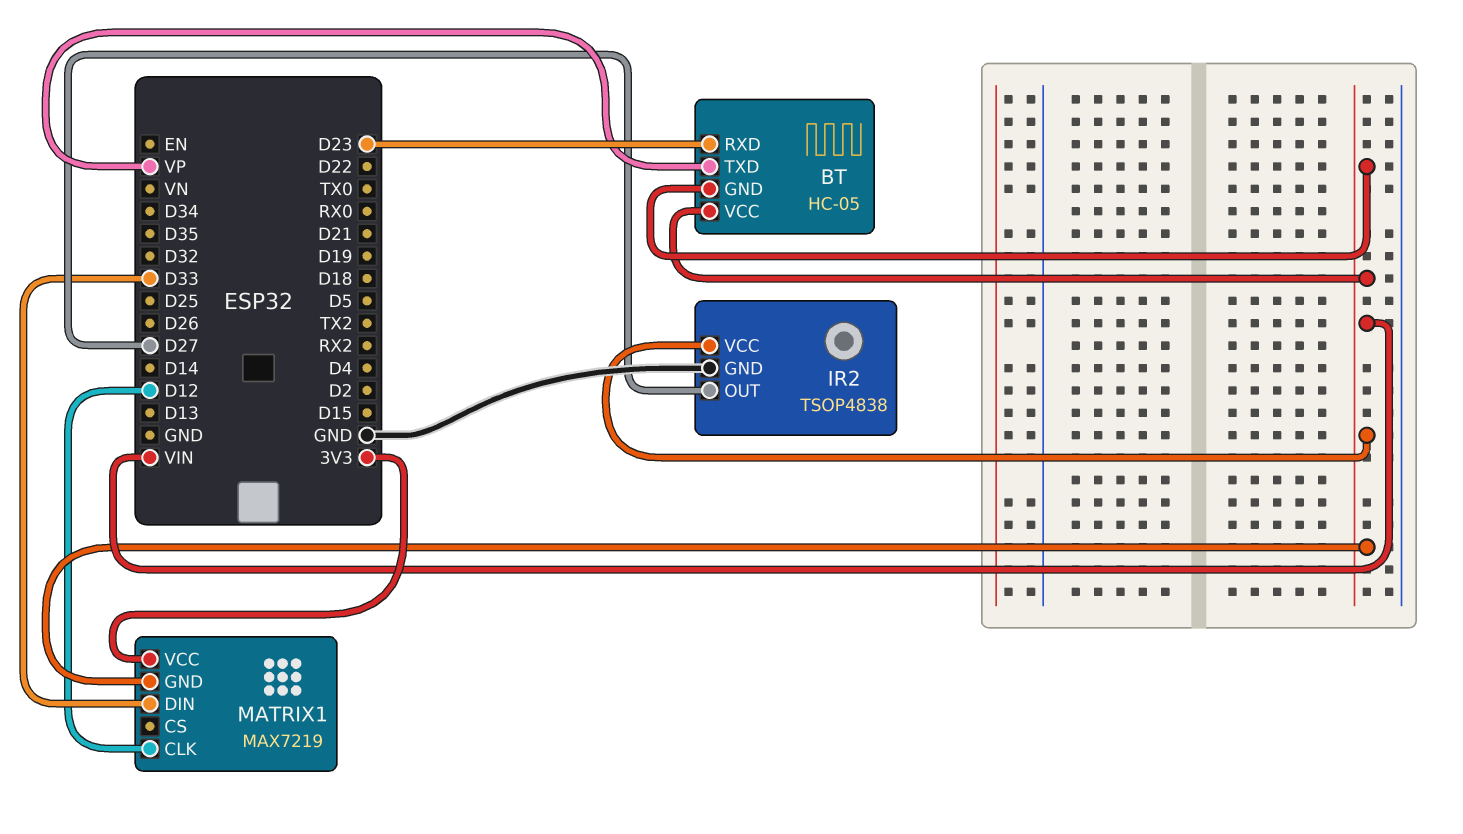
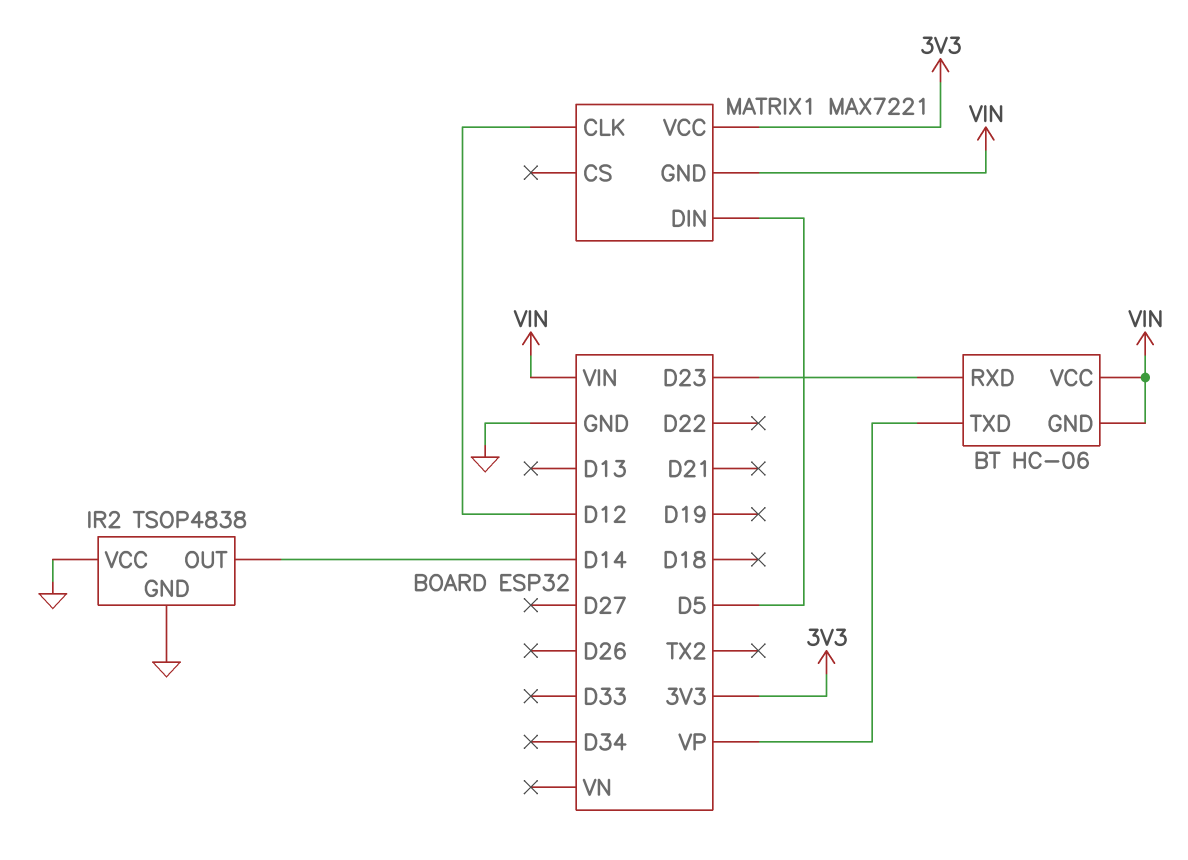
BT: HC-05 -> HC-06
IR2 pin OUT: D27 -> D14
IR2 pin VCC: VIN -> GND
MATRIX1: MAX7219 -> MAX7221
MATRIX1 pin DIN: D33 -> D5

